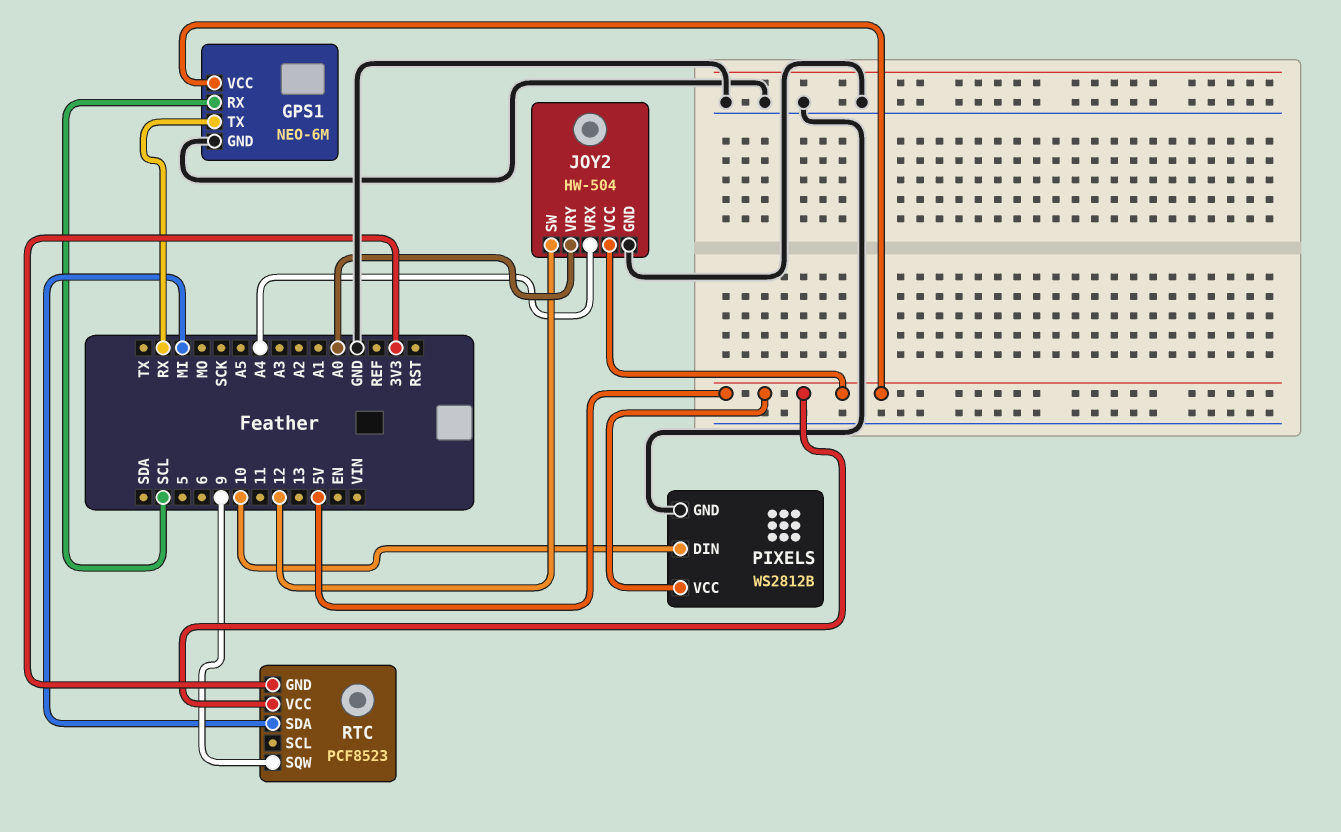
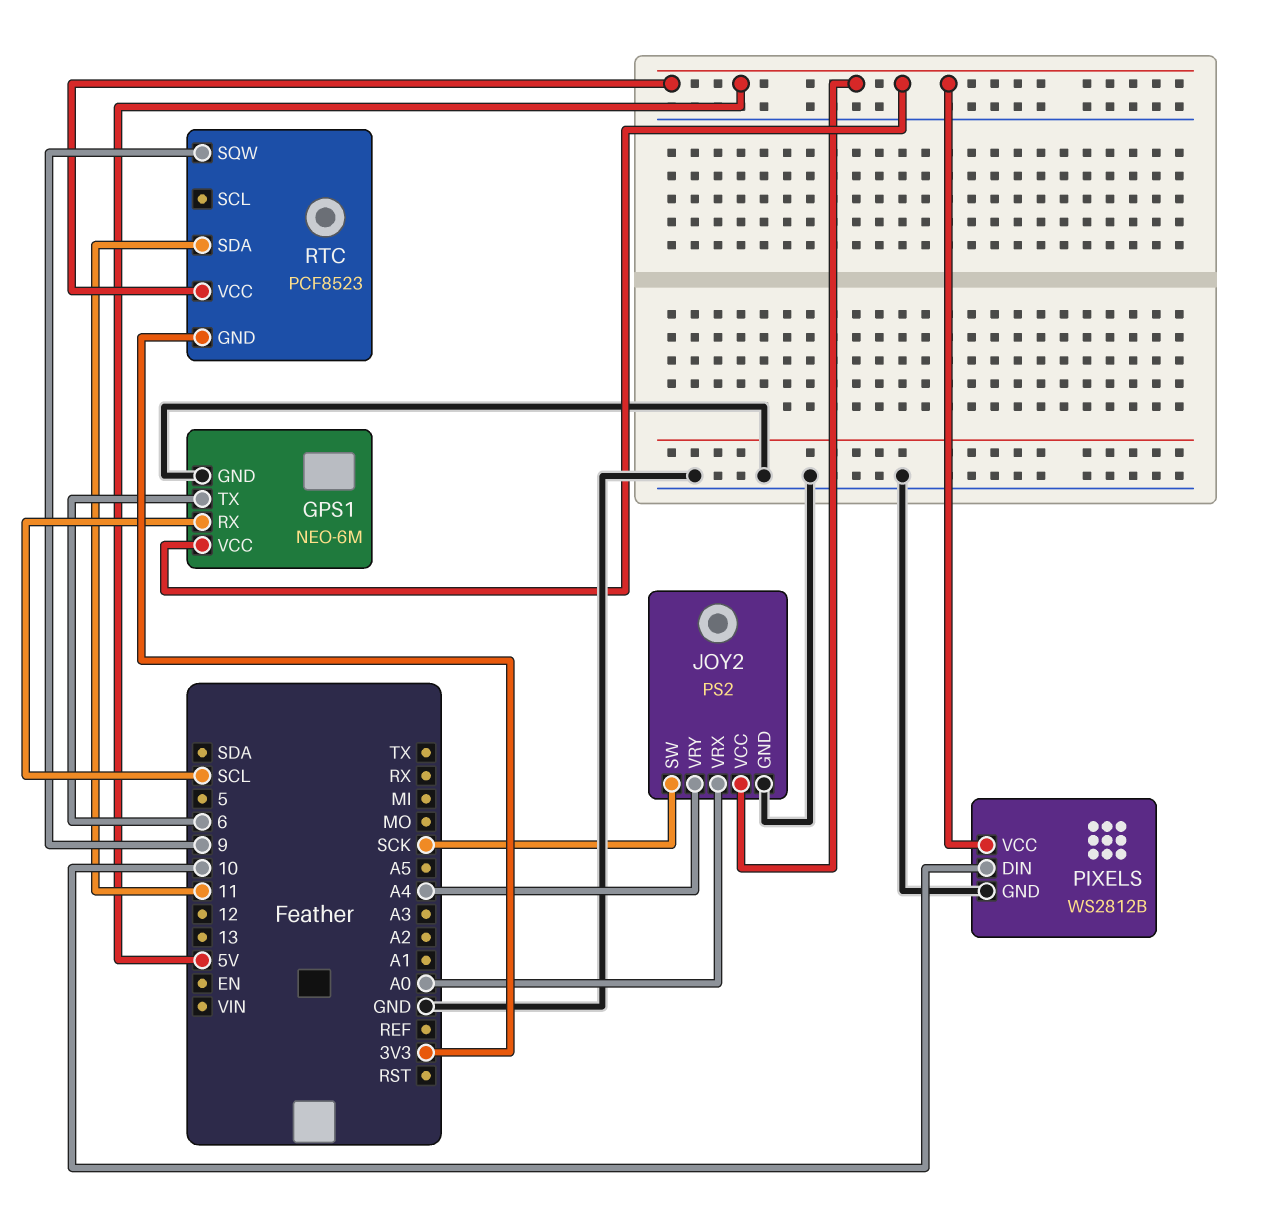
GPS1 pin TX: RX -> 6
JOY2: HW-504 -> PS2
JOY2 pin SW: 12 -> SCK
JOY2 pin VRX: A4 -> A0
JOY2 pin VRY: A0 -> A4
RTC pin SDA: MI -> 11

